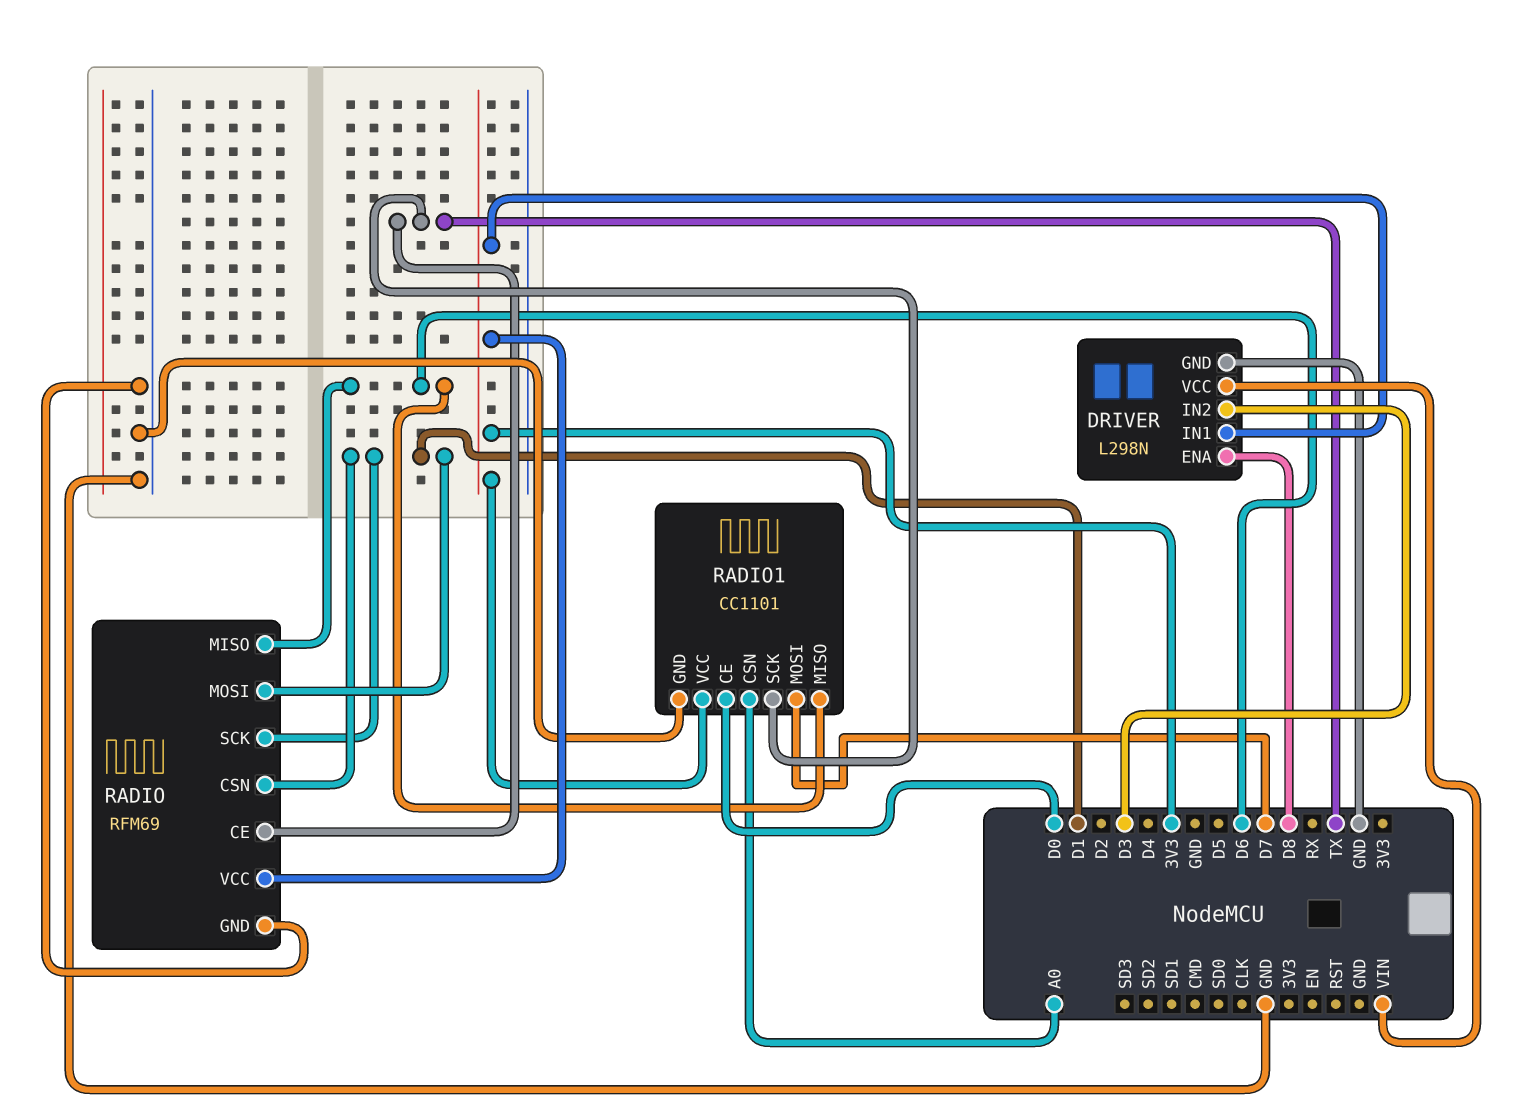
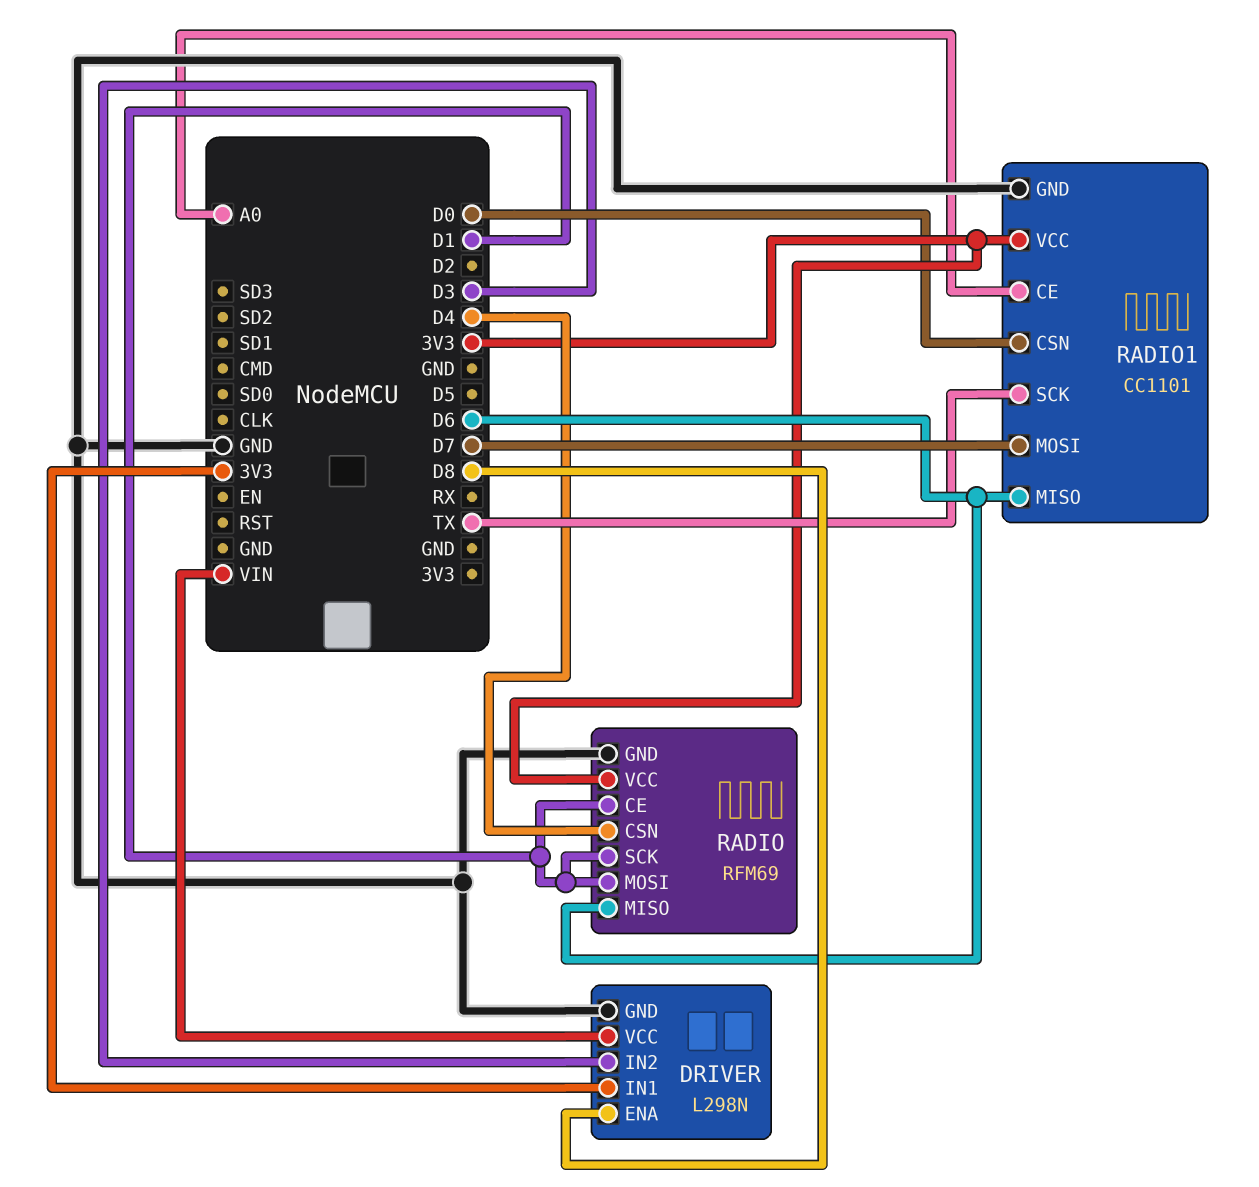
RADIO pin CE: TX -> D1
RADIO pin CSN: D1 -> D4
RADIO1 pin CE: D0 -> A0
RADIO1 pin CSN: A0 -> D0

